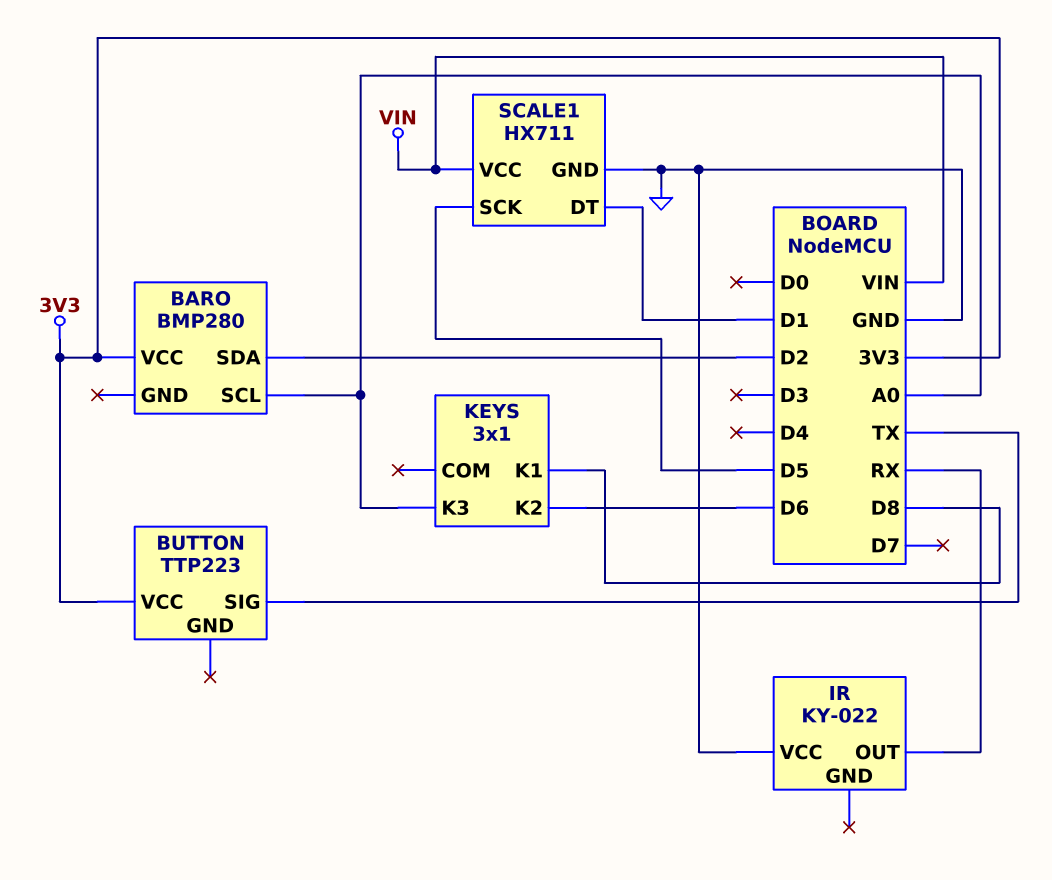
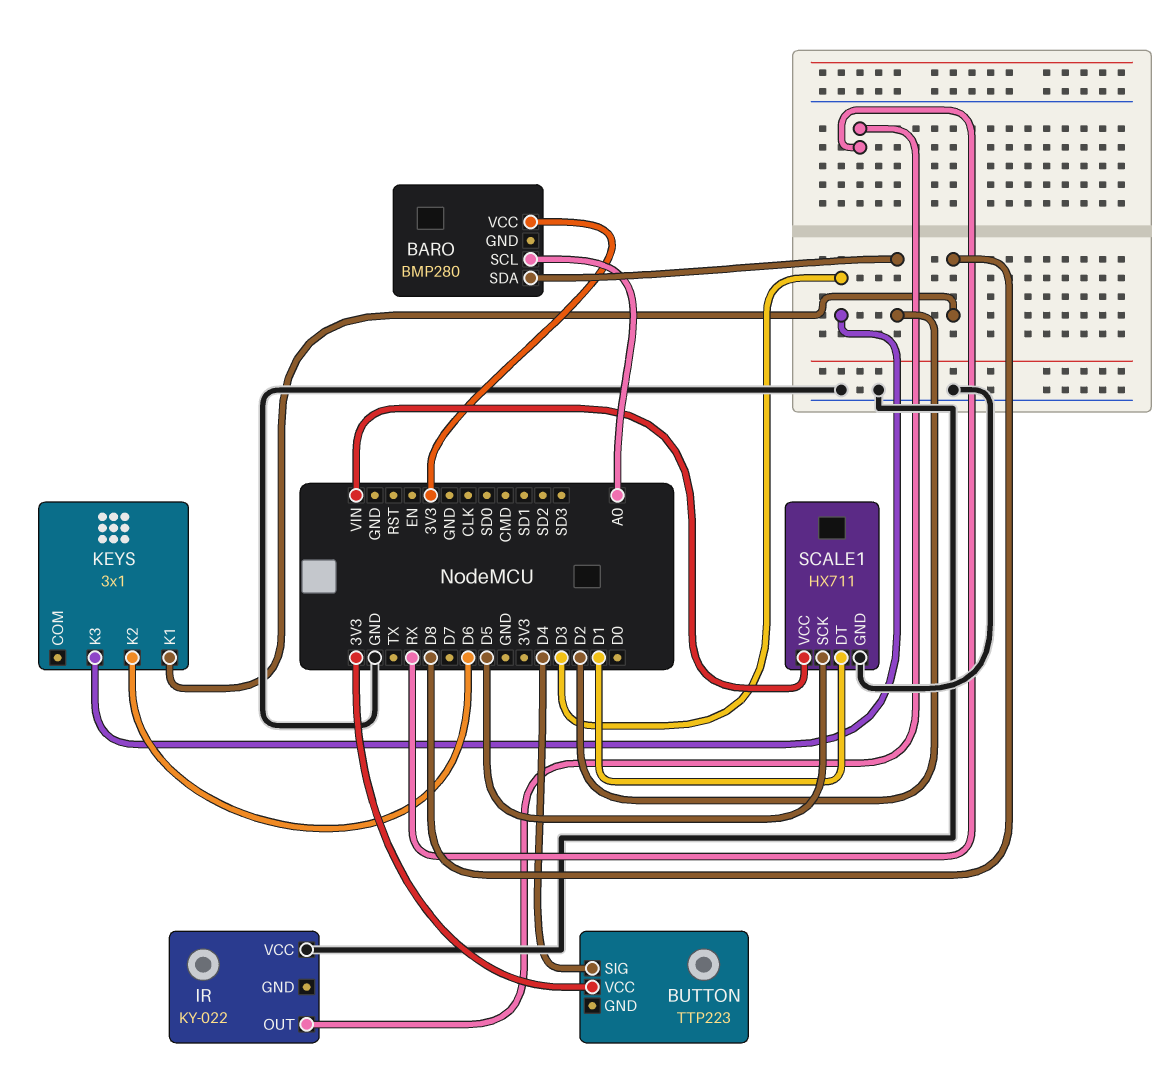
BUTTON pin SIG: TX -> D4
KEYS pin K3: A0 -> D3

